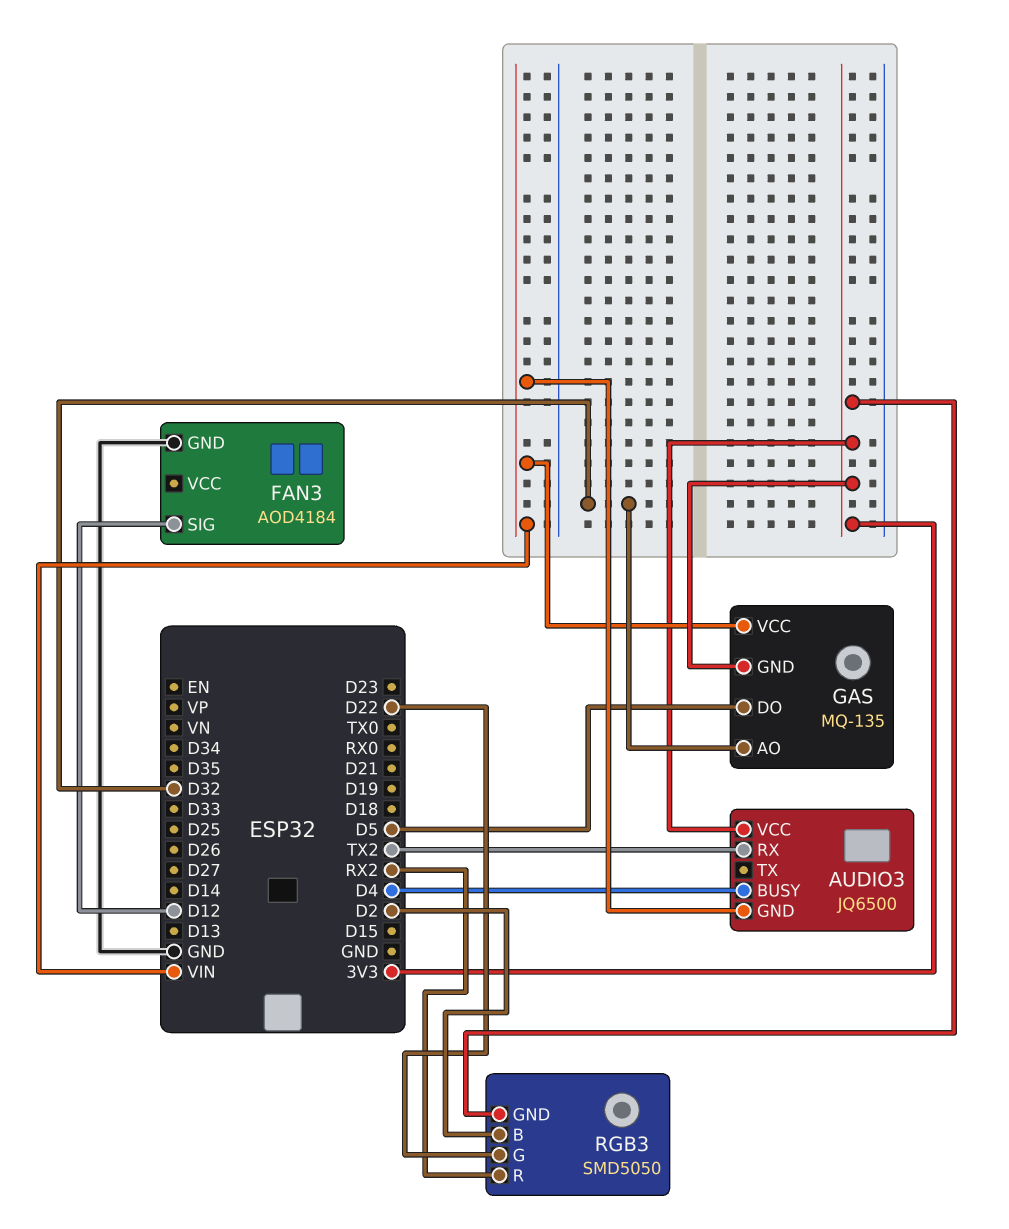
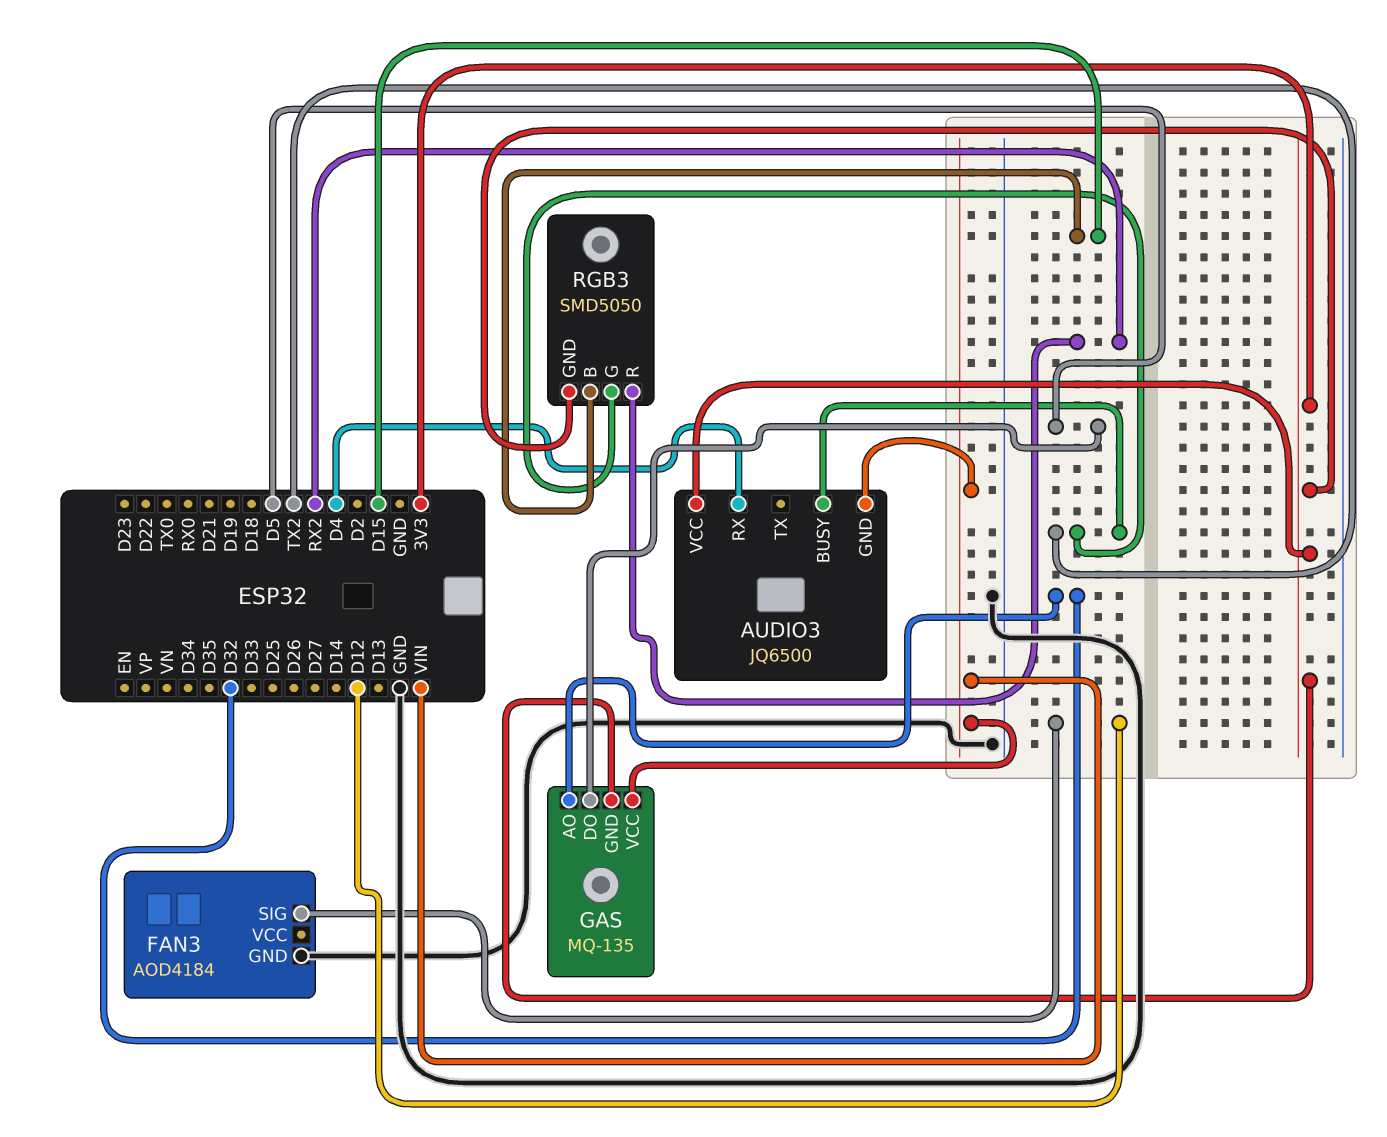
AUDIO3 pin BUSY: D4 -> TX2
AUDIO3 pin RX: TX2 -> D4
RGB3 pin B: D2 -> D15
RGB3 pin G: D22 -> TX2

